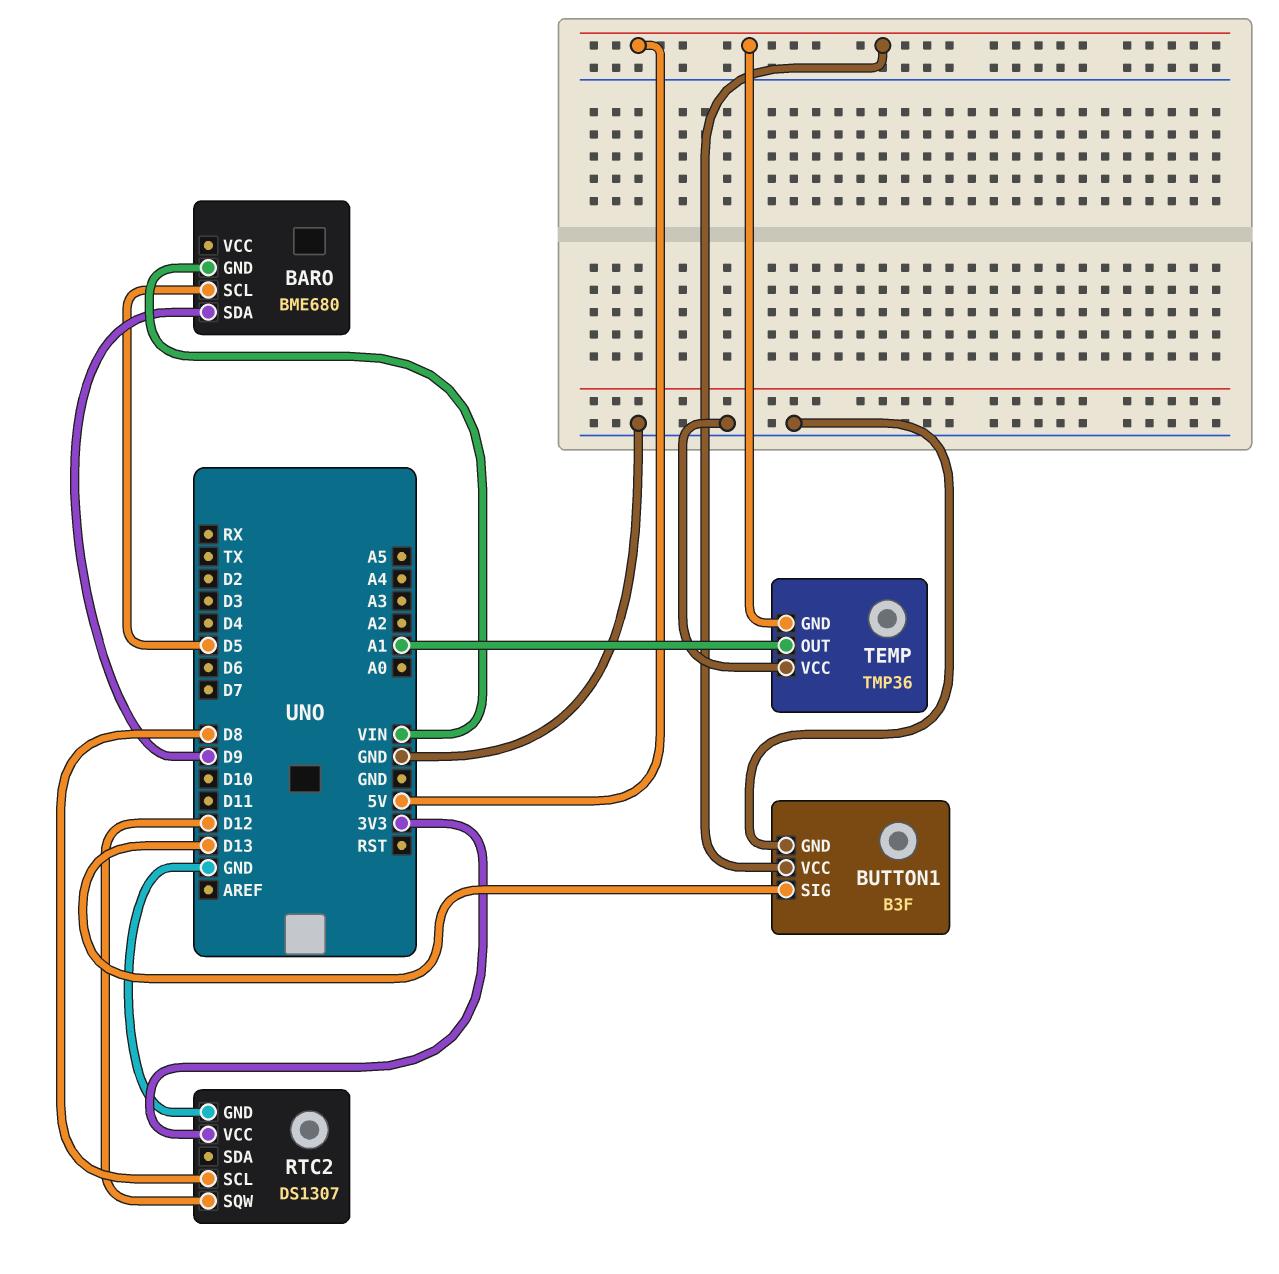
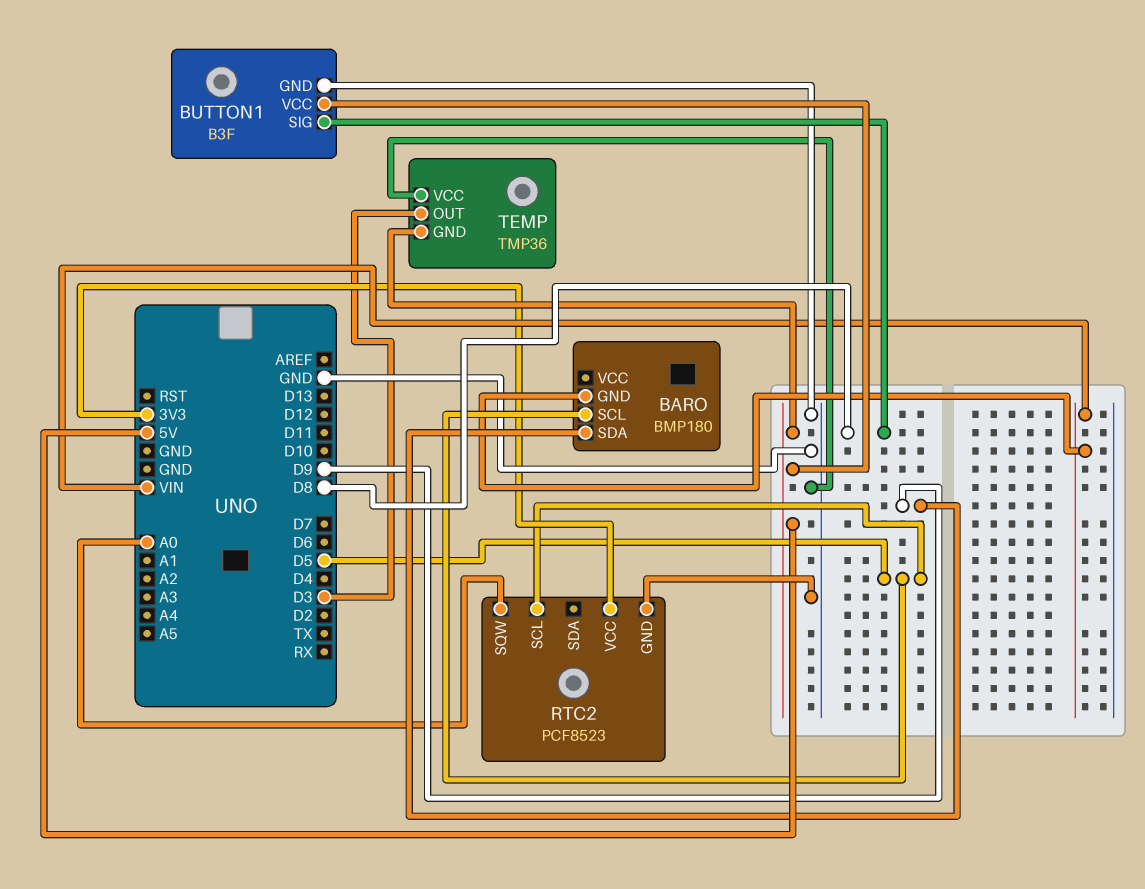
BARO: BME680 -> BMP180
BUTTON1 pin SIG: D13 -> D8
RTC2: DS1307 -> PCF8523
RTC2 pin SCL: D8 -> D5
RTC2 pin SQW: D12 -> A0
TEMP pin OUT: A1 -> D3

